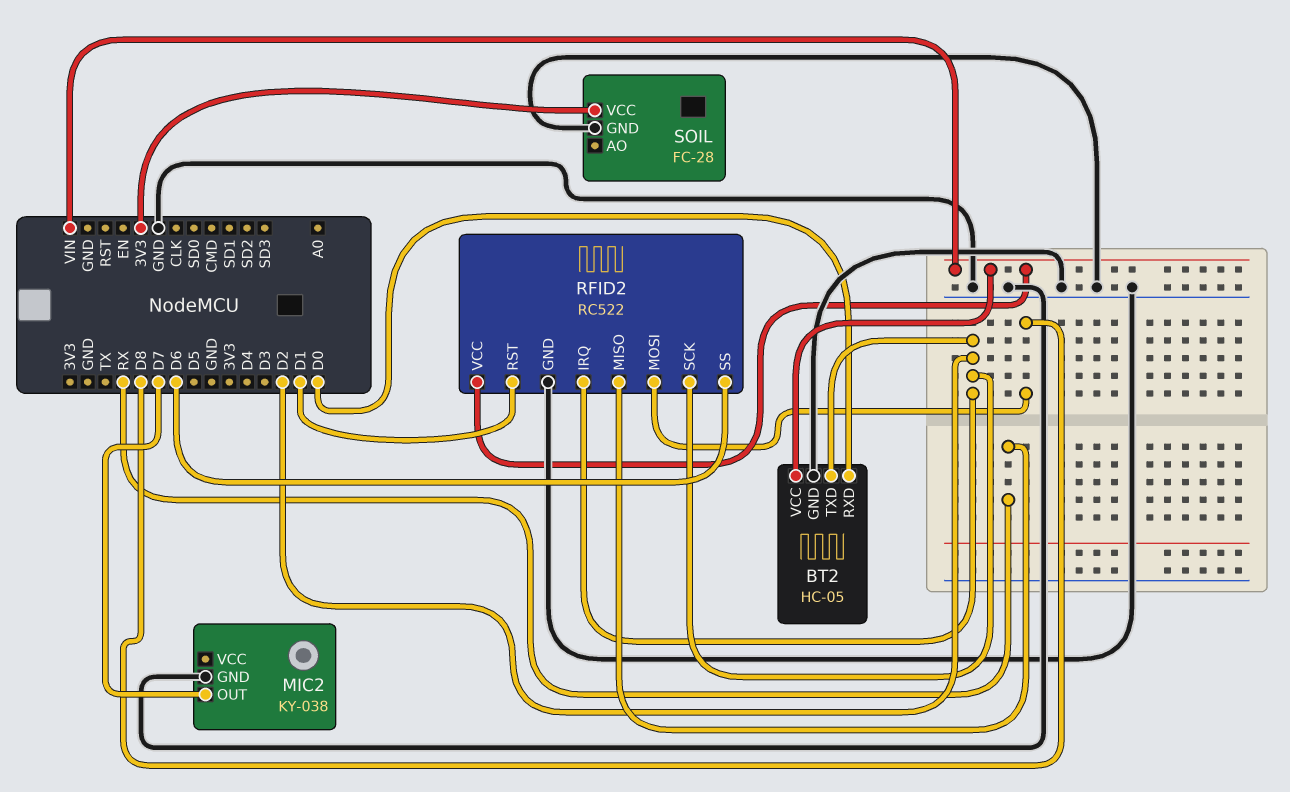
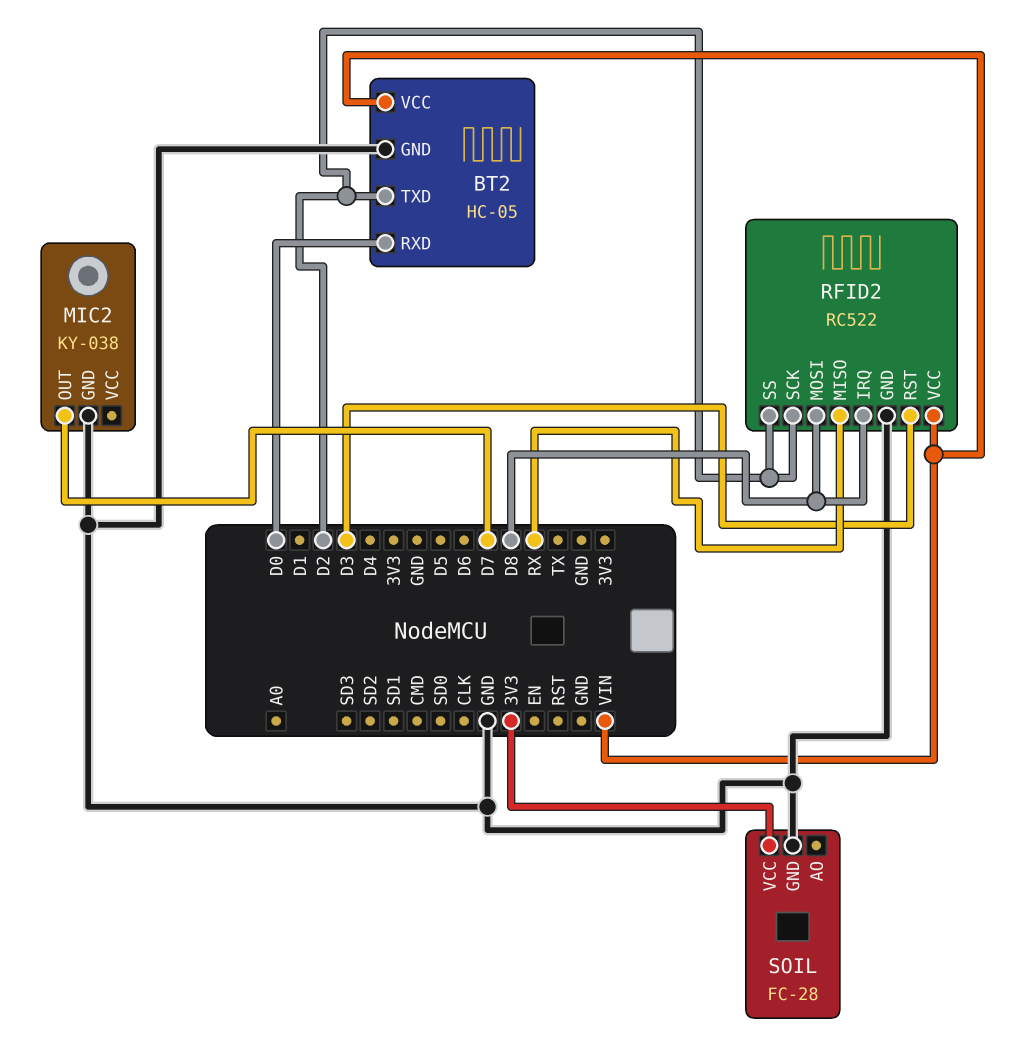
RFID2 pin IRQ: D2 -> D8
RFID2 pin RST: D1 -> D3
RFID2 pin SS: D6 -> D2

